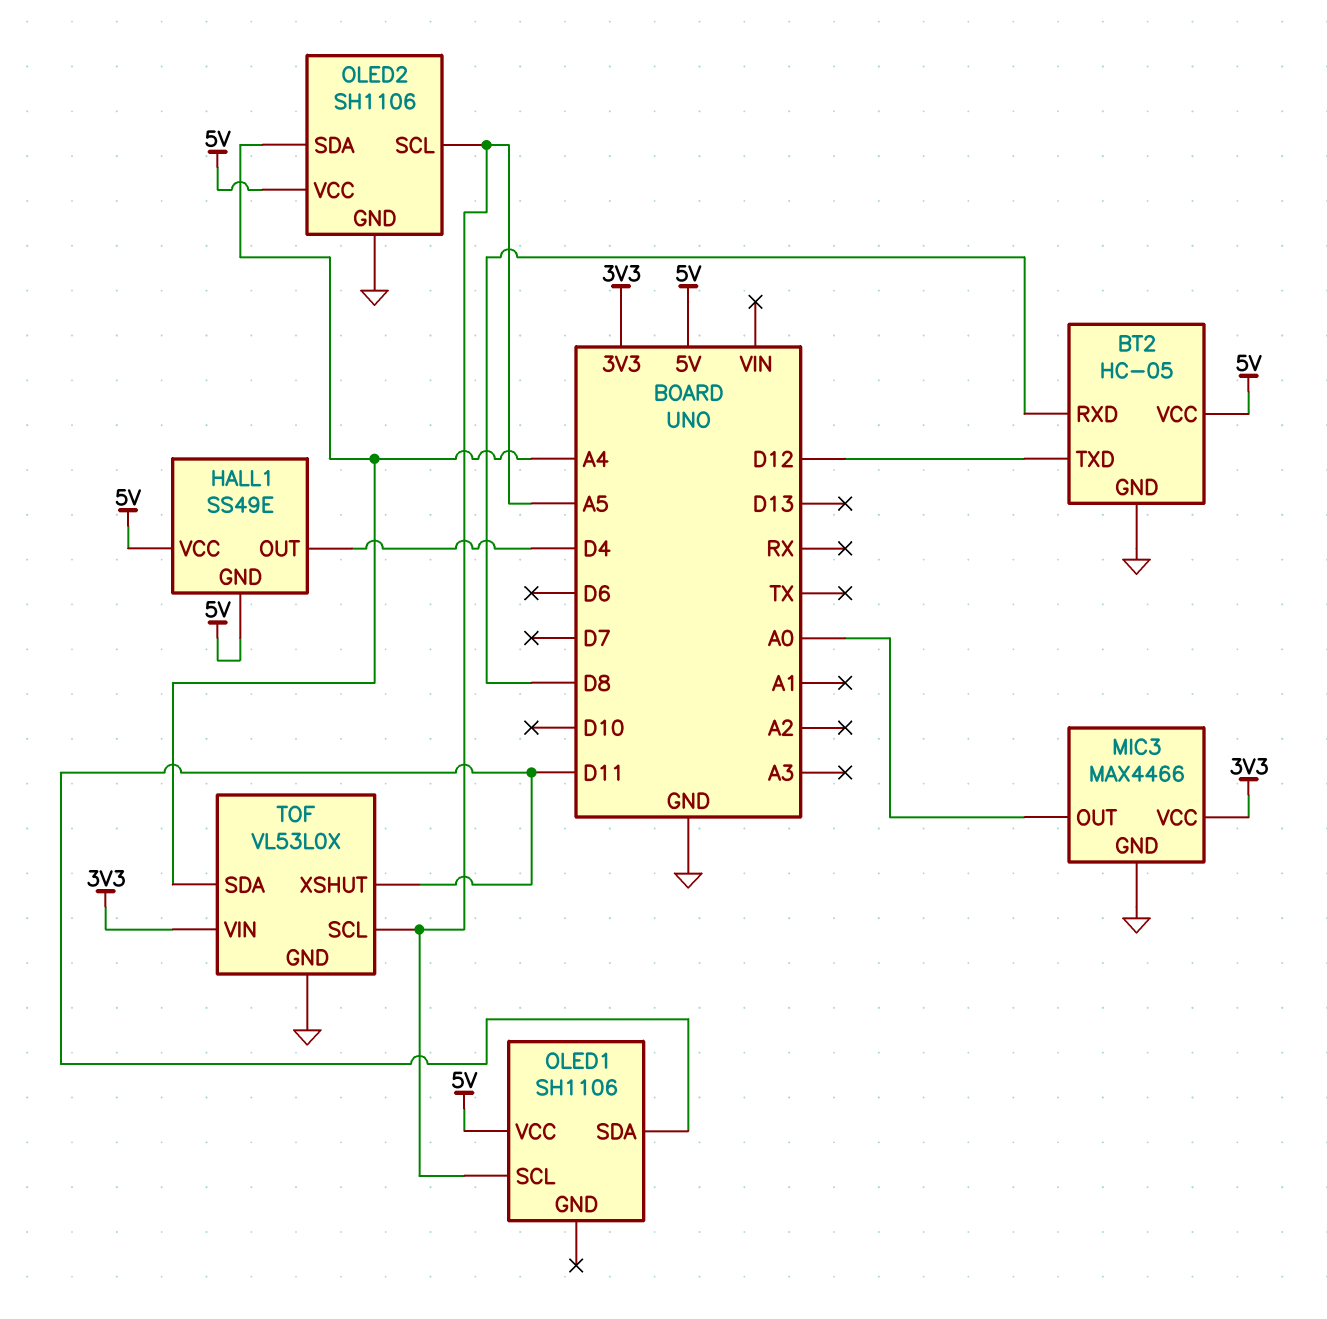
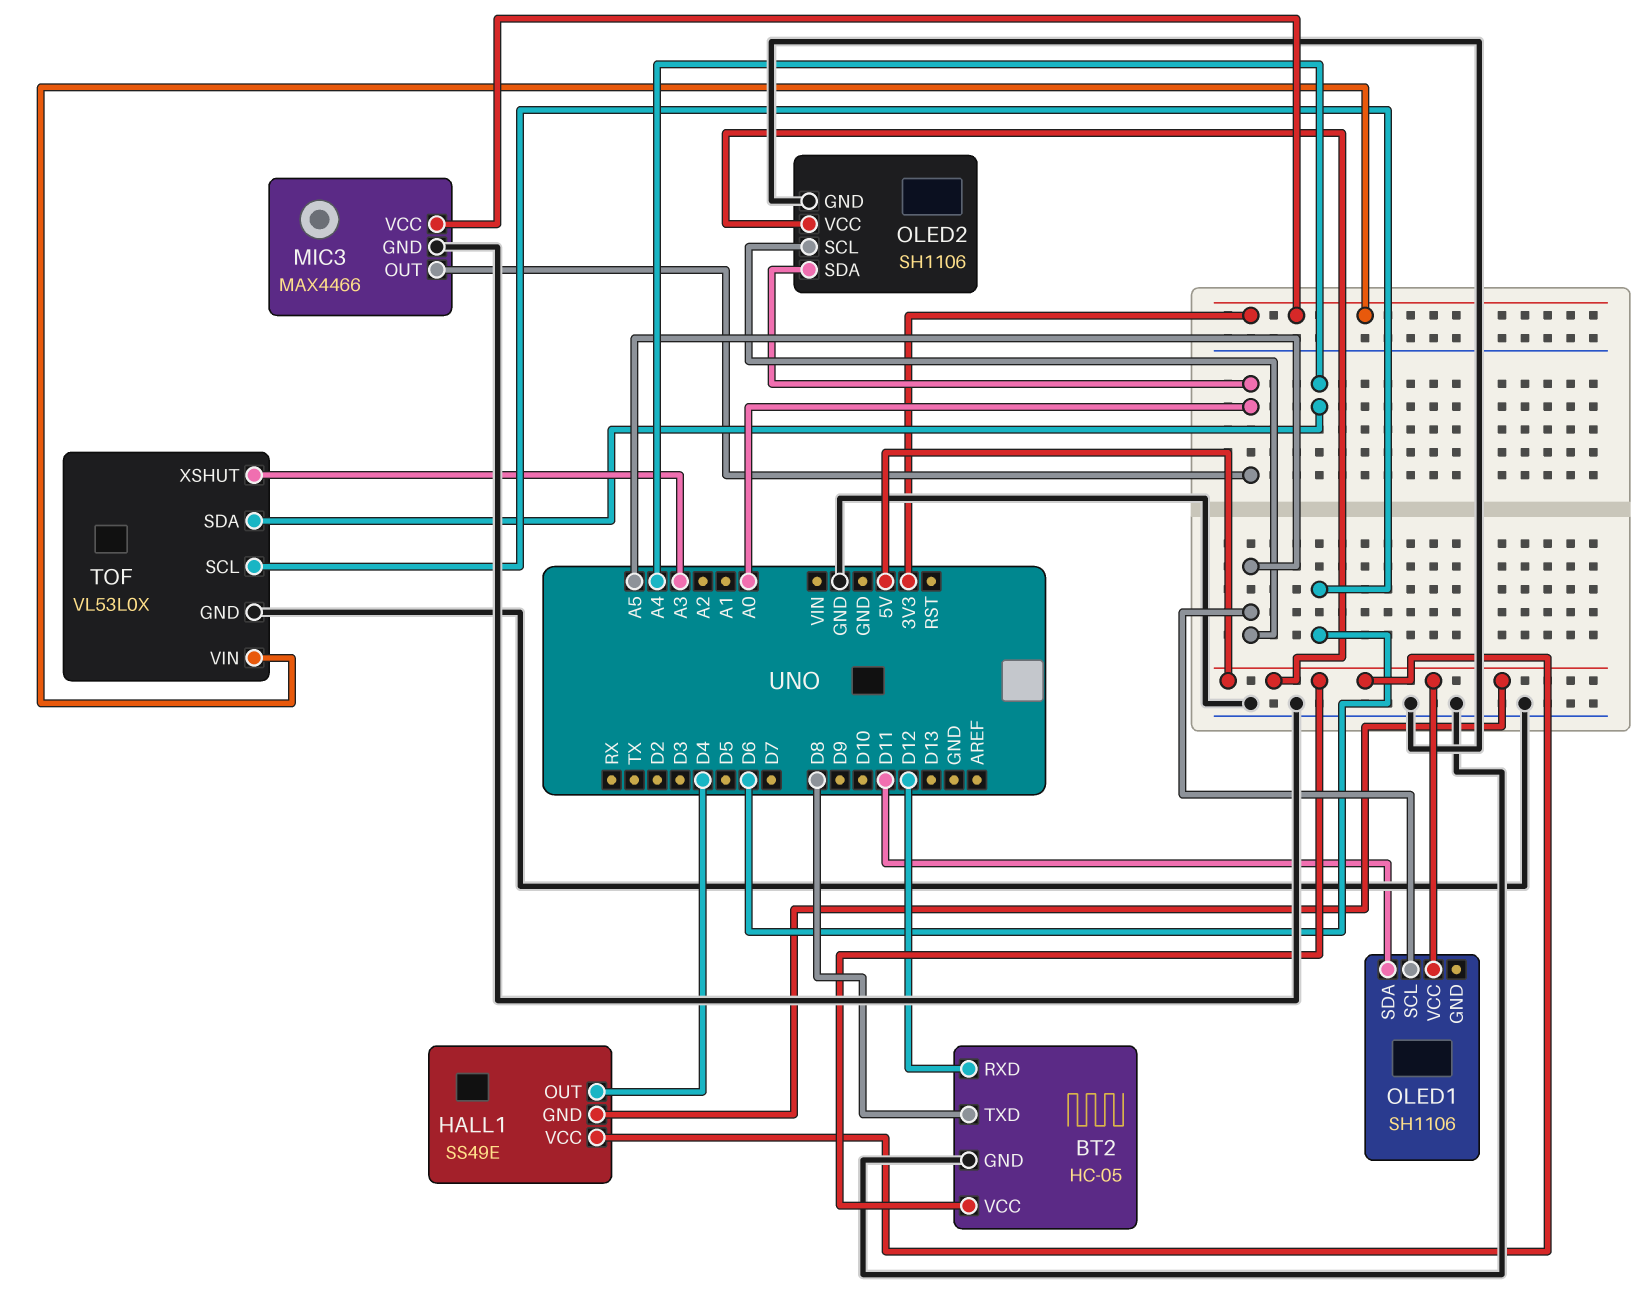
BT2 pin RXD: D8 -> D12
BT2 pin TXD: D12 -> D8
OLED2 pin SDA: A4 -> A0
TOF pin SCL: A5 -> D6
TOF pin XSHUT: D11 -> A3

